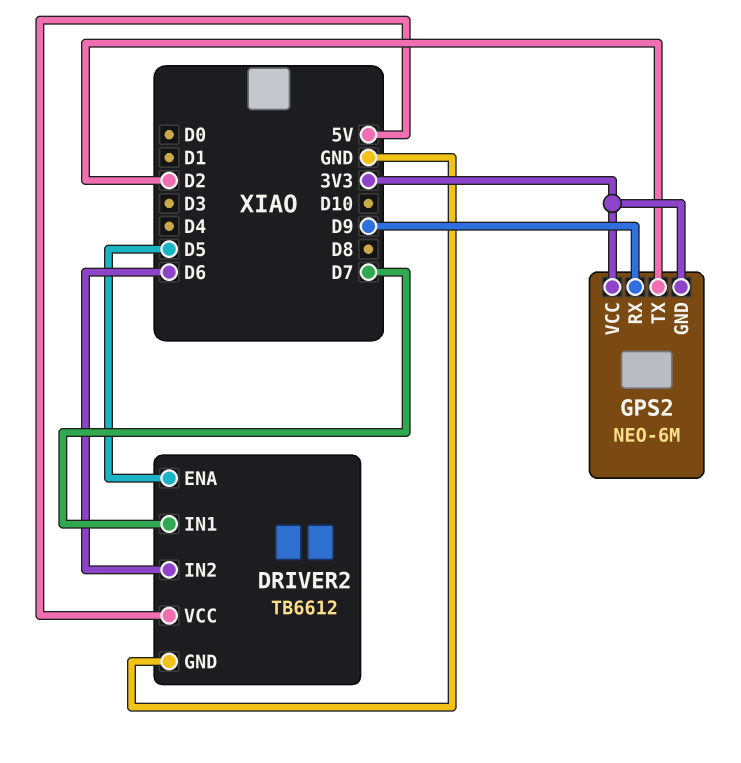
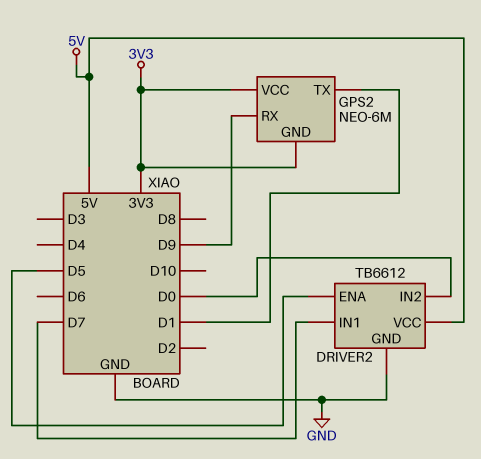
DRIVER2 pin IN2: D6 -> D0
GPS2 pin TX: D2 -> D1

